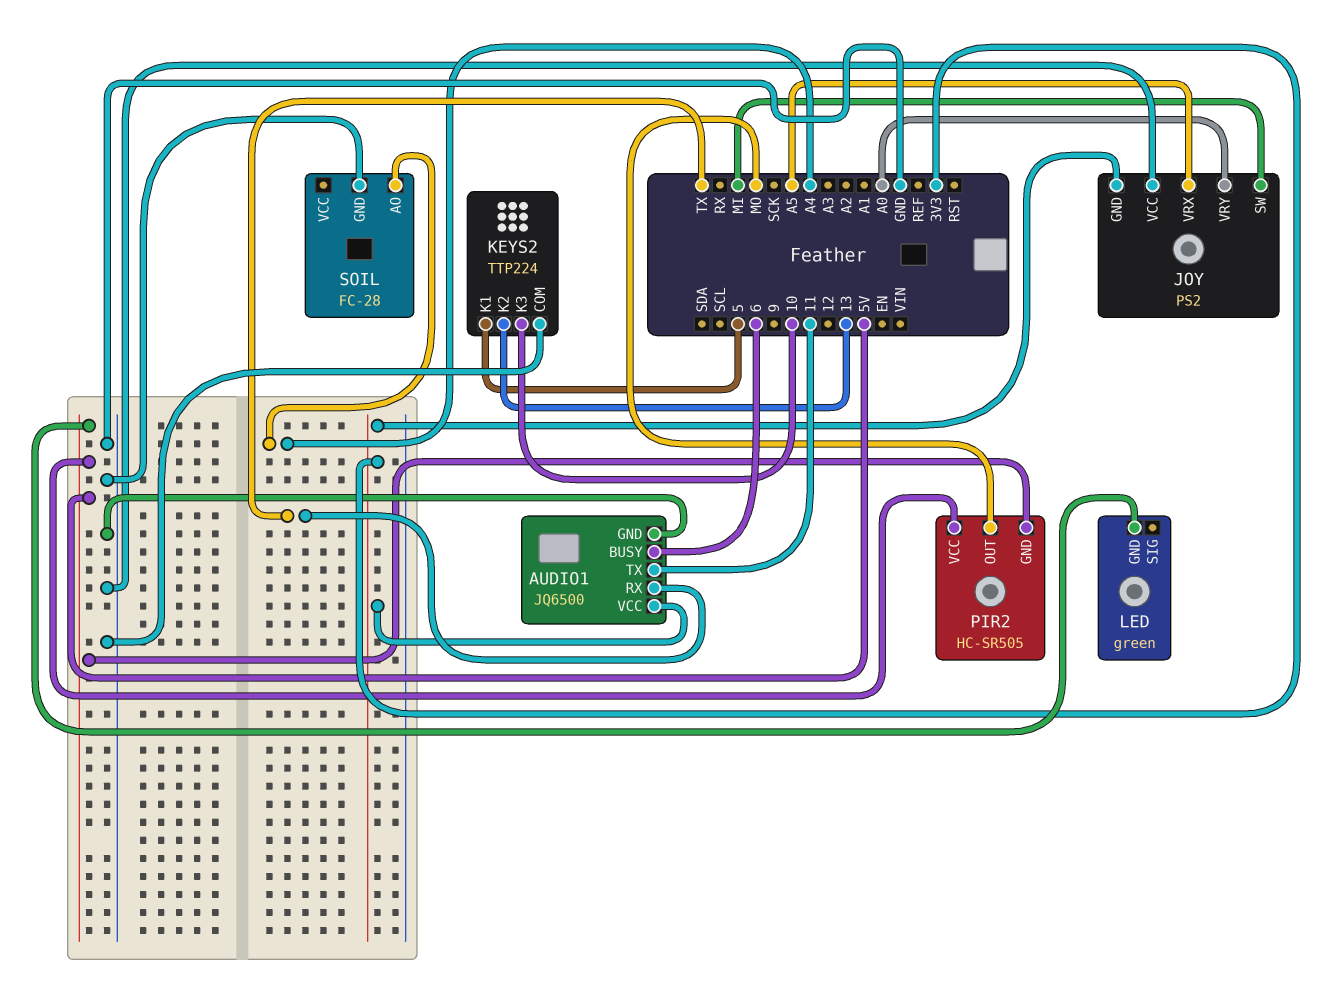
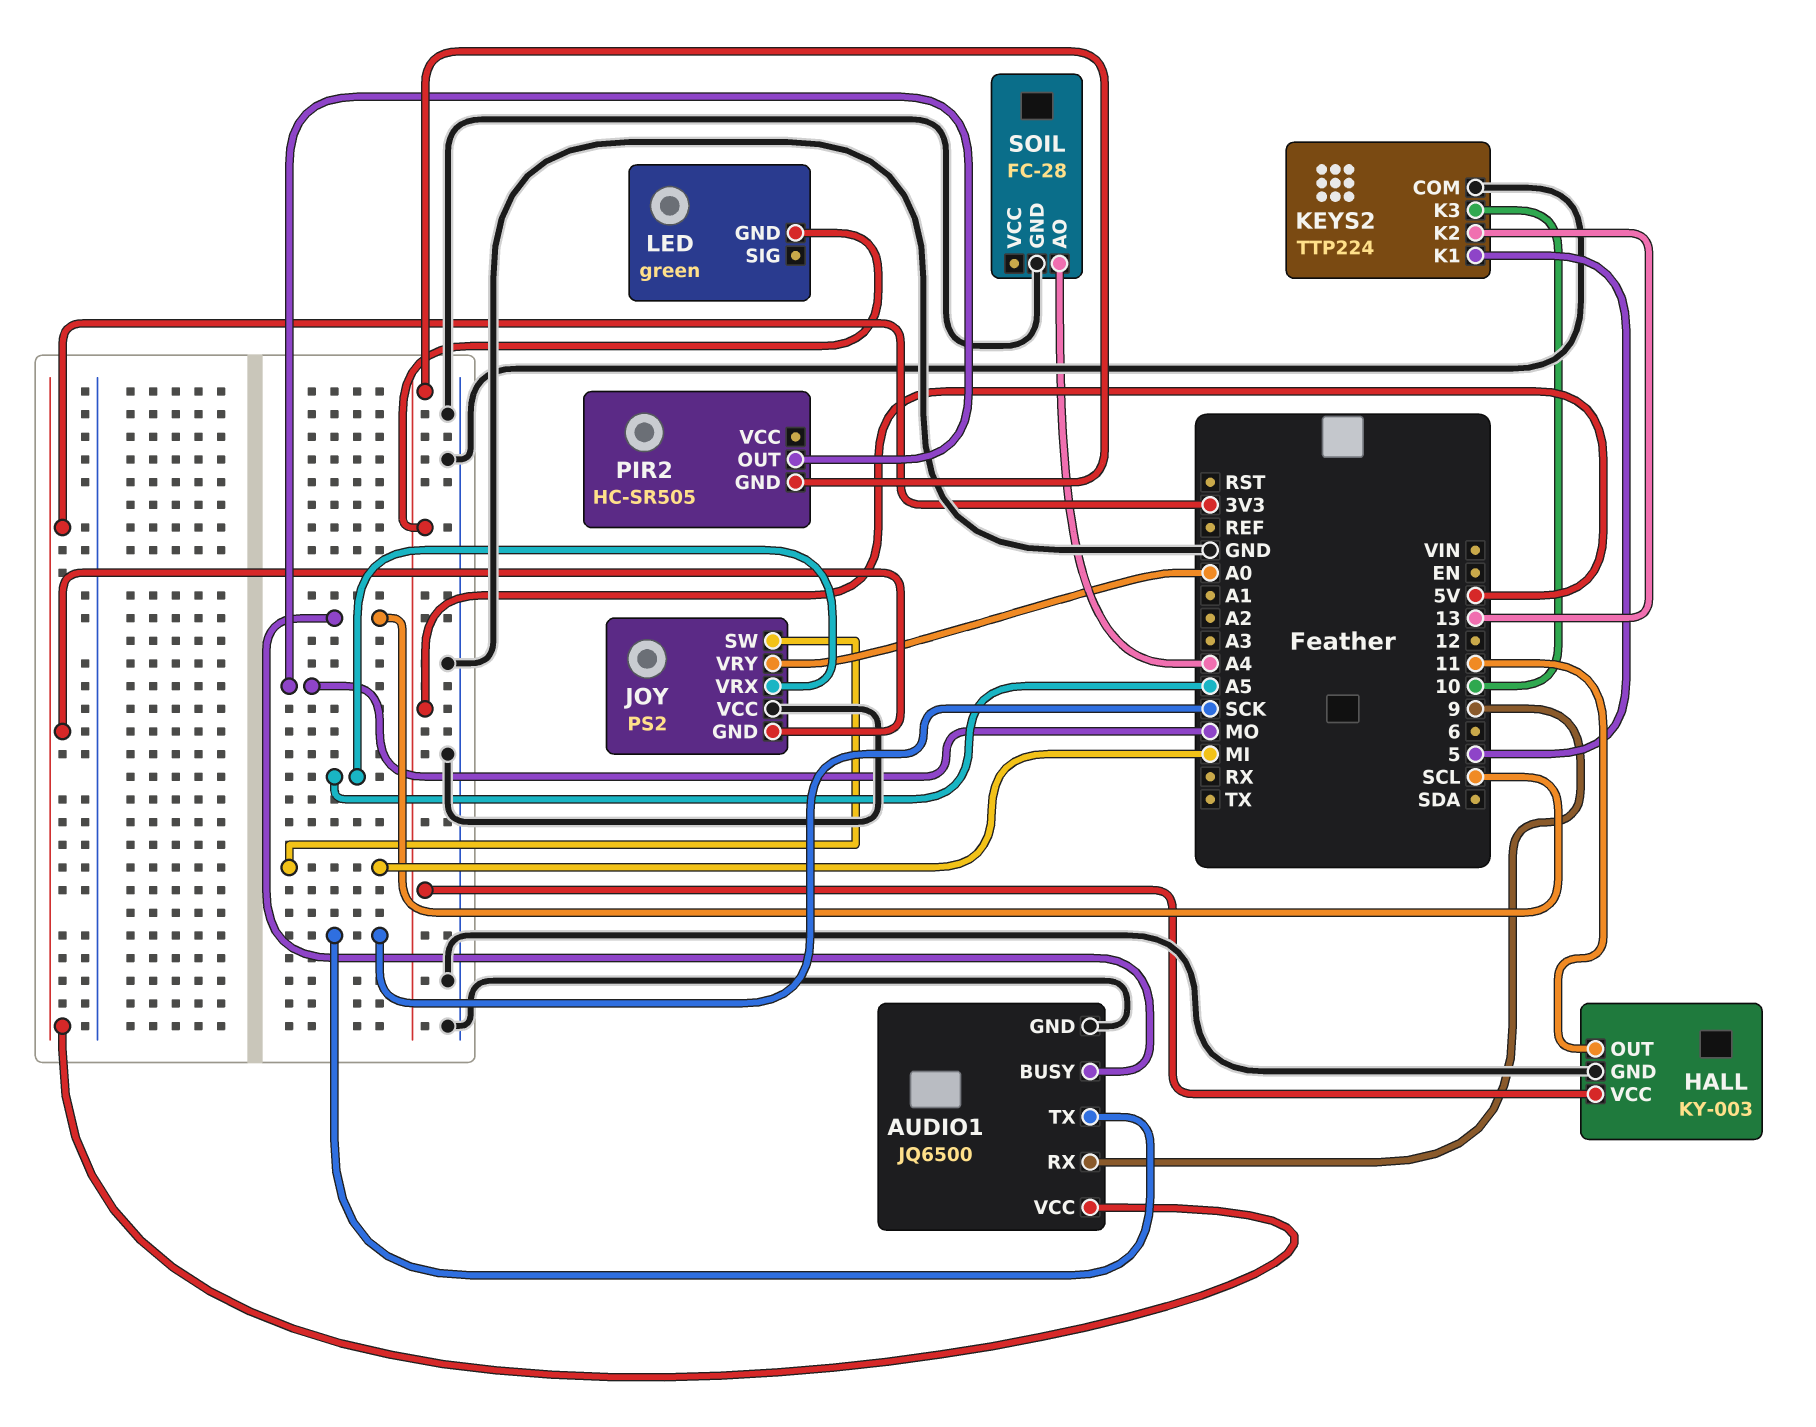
AUDIO1 pin BUSY: 6 -> SCL
AUDIO1 pin RX: TX -> 9
AUDIO1 pin TX: 11 -> SCK
HALL: none -> KY-003
HALL pin GND: none -> GND
HALL pin OUT: none -> 11
HALL pin VCC: none -> 5V
PIR2 pin VCC: 5V -> none

